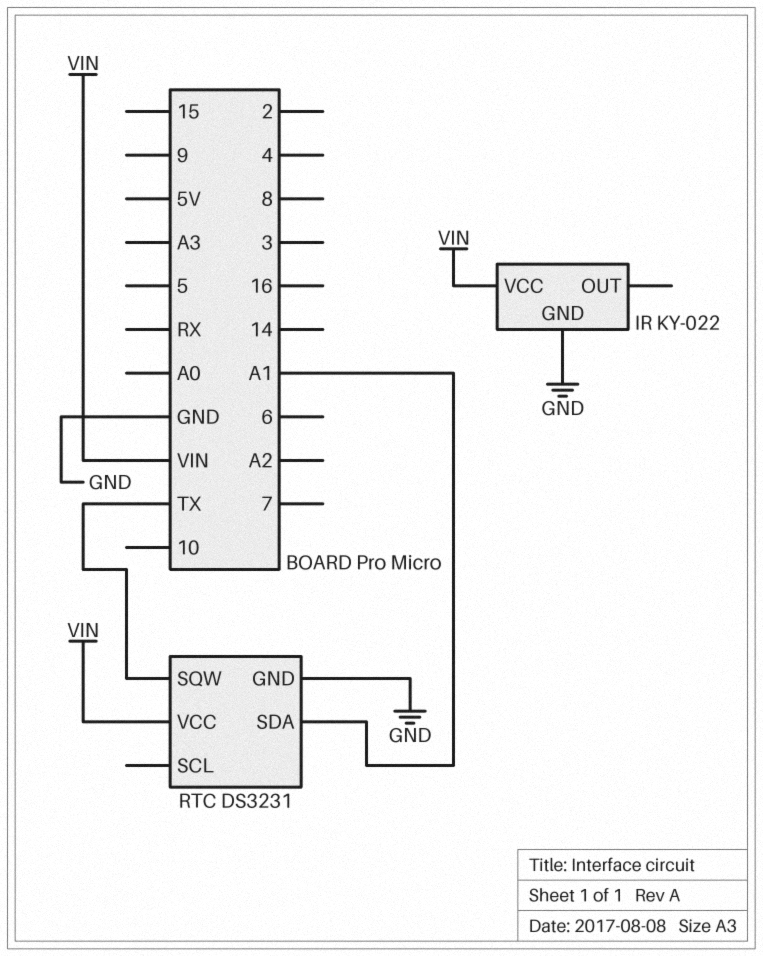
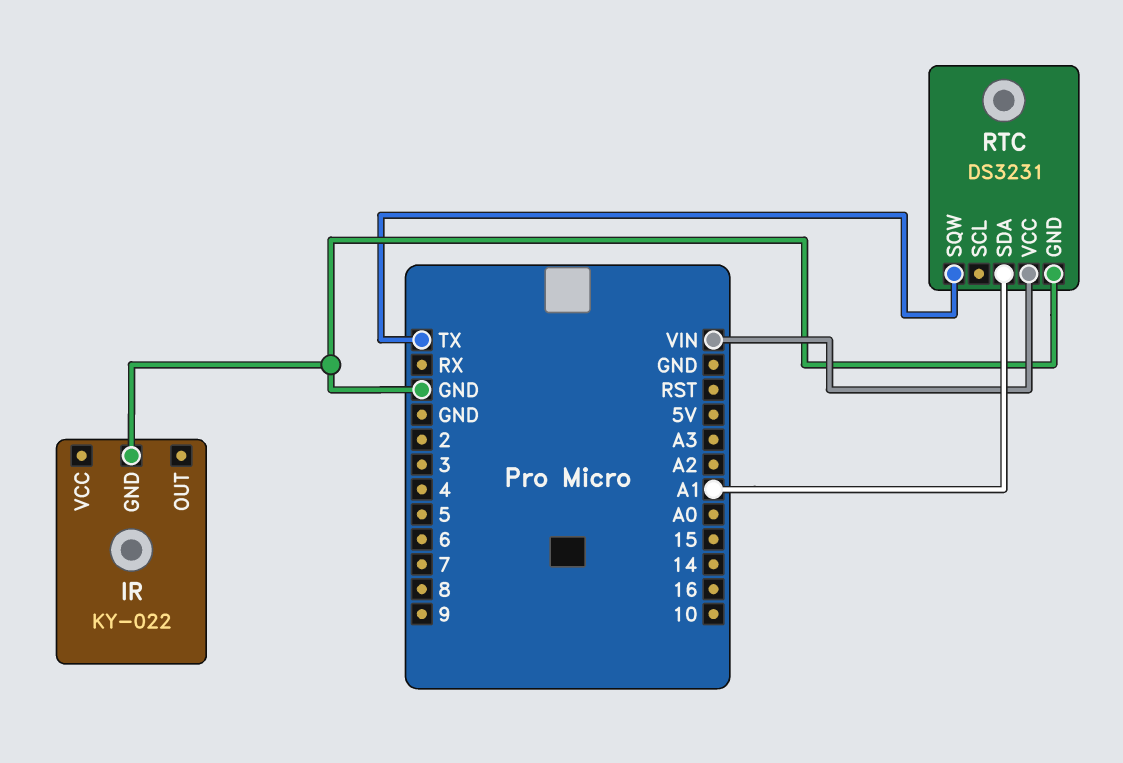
IR pin VCC: VIN -> none

